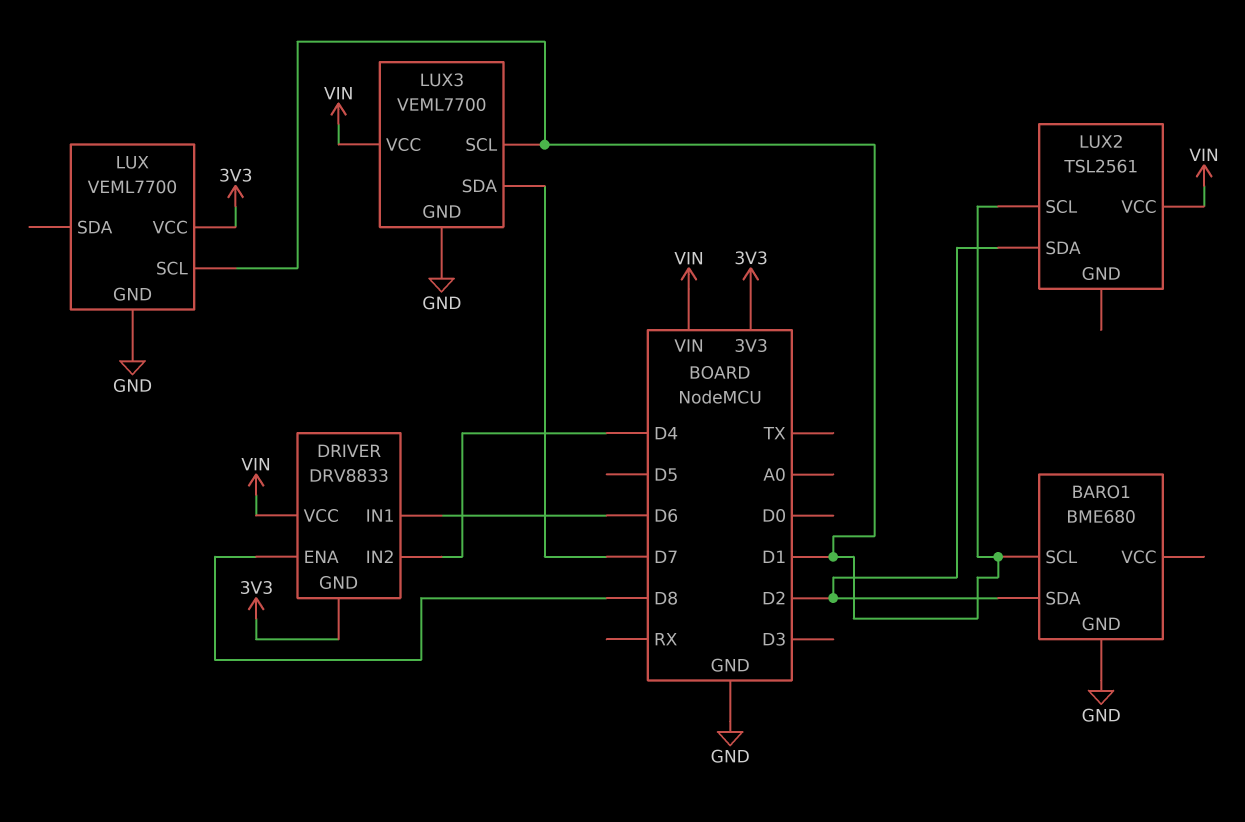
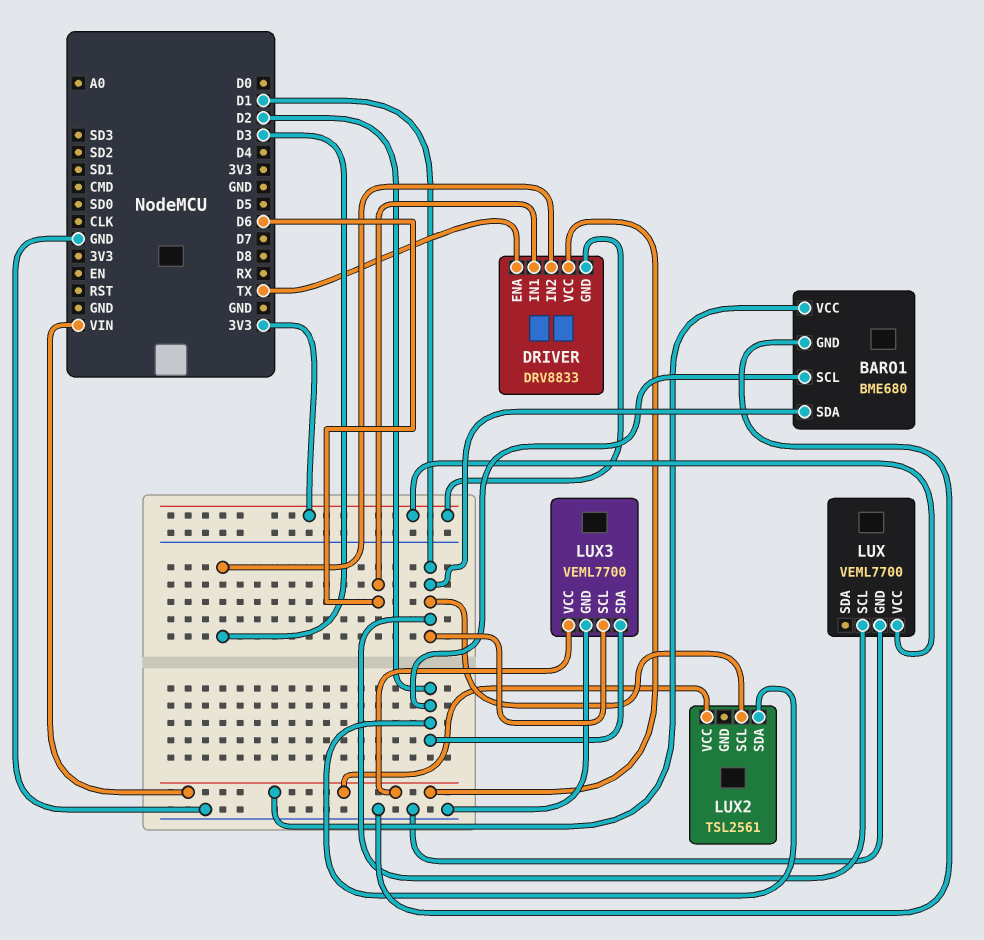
BARO1 pin SCL: D1 -> D2
BARO1 pin SDA: D2 -> D1
BARO1 pin VCC: none -> VIN
DRIVER pin ENA: D8 -> TX
DRIVER pin IN2: D4 -> D3
LUX3 pin SDA: D7 -> D2

